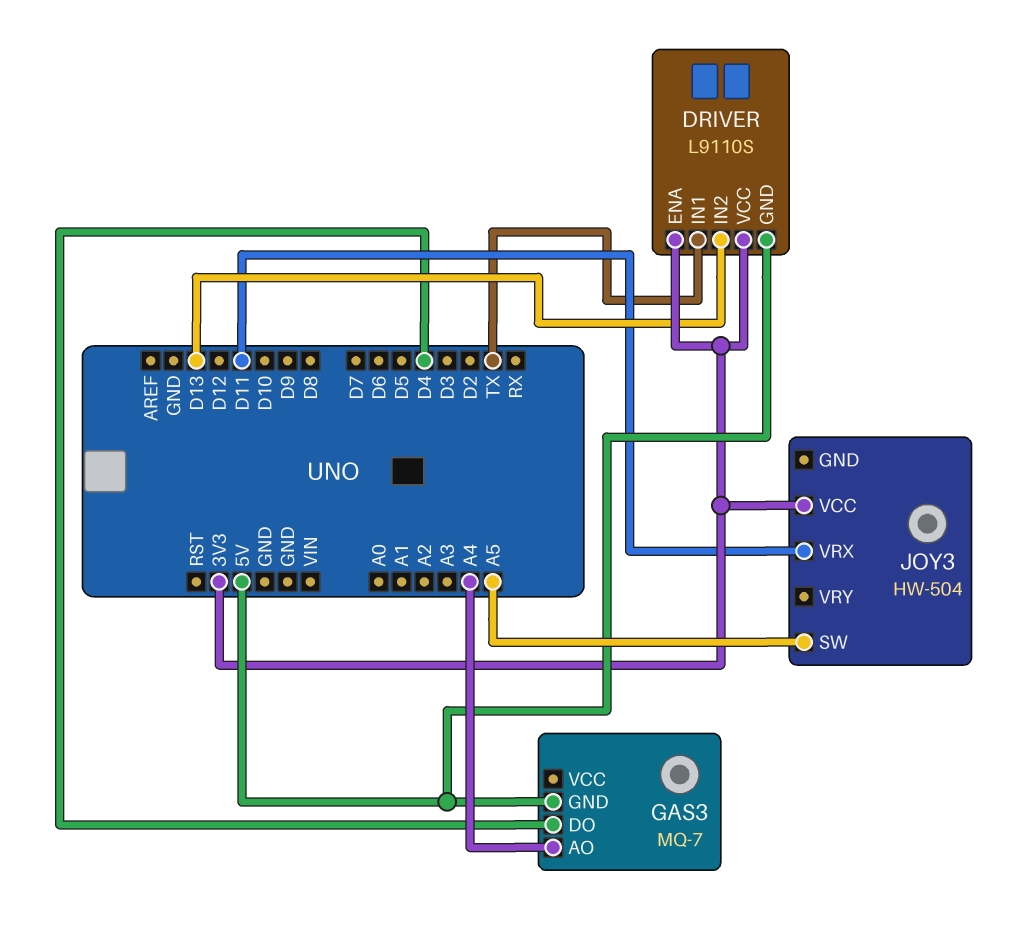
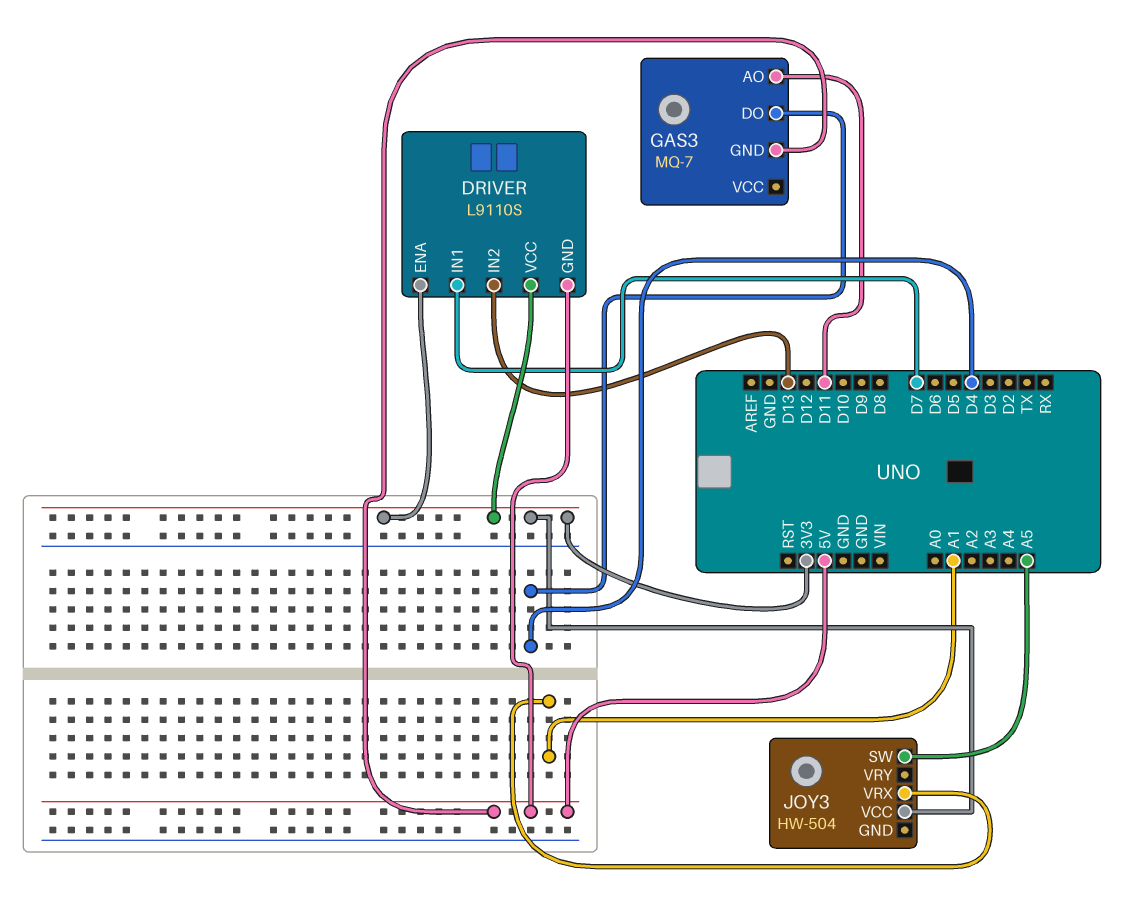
DRIVER pin IN1: TX -> D7
GAS3 pin AO: A4 -> D11
JOY3 pin VRX: D11 -> A1

